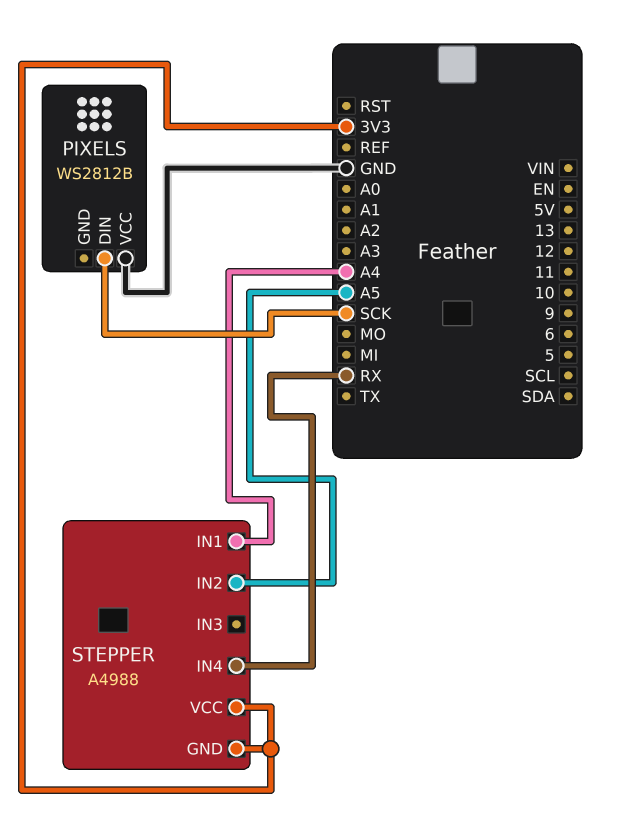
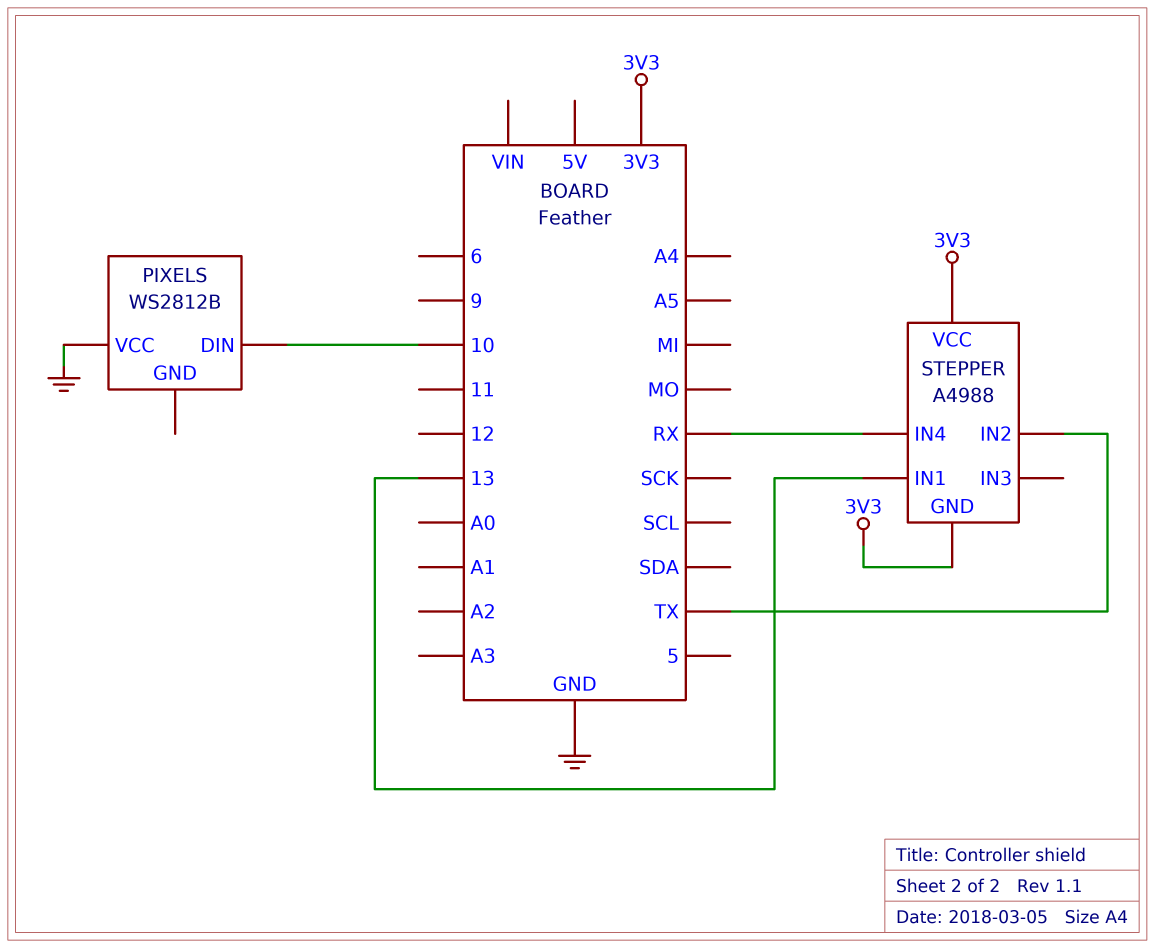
PIXELS pin DIN: SCK -> 10
STEPPER pin IN1: A4 -> 13
STEPPER pin IN2: A5 -> TX

